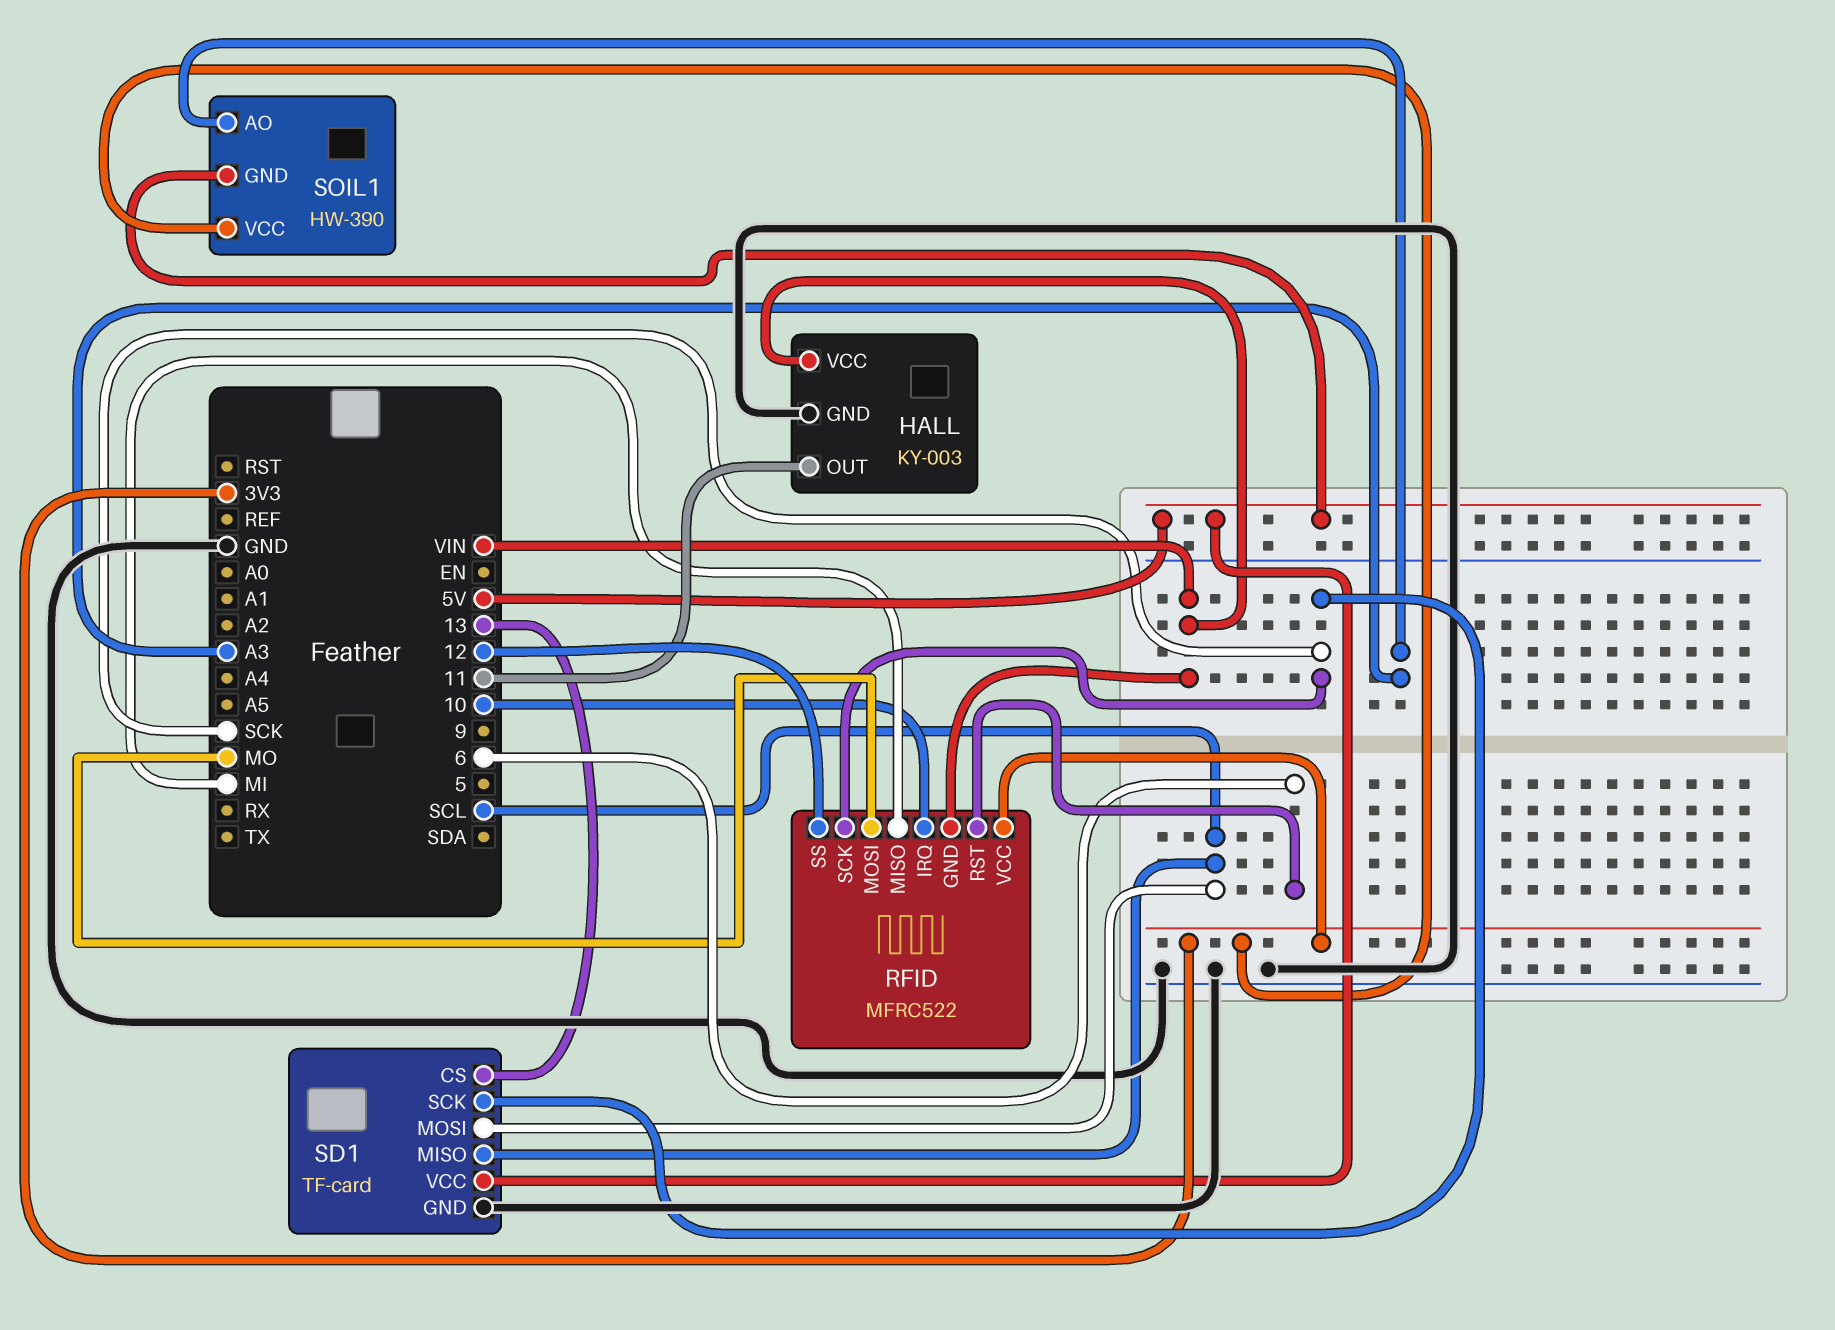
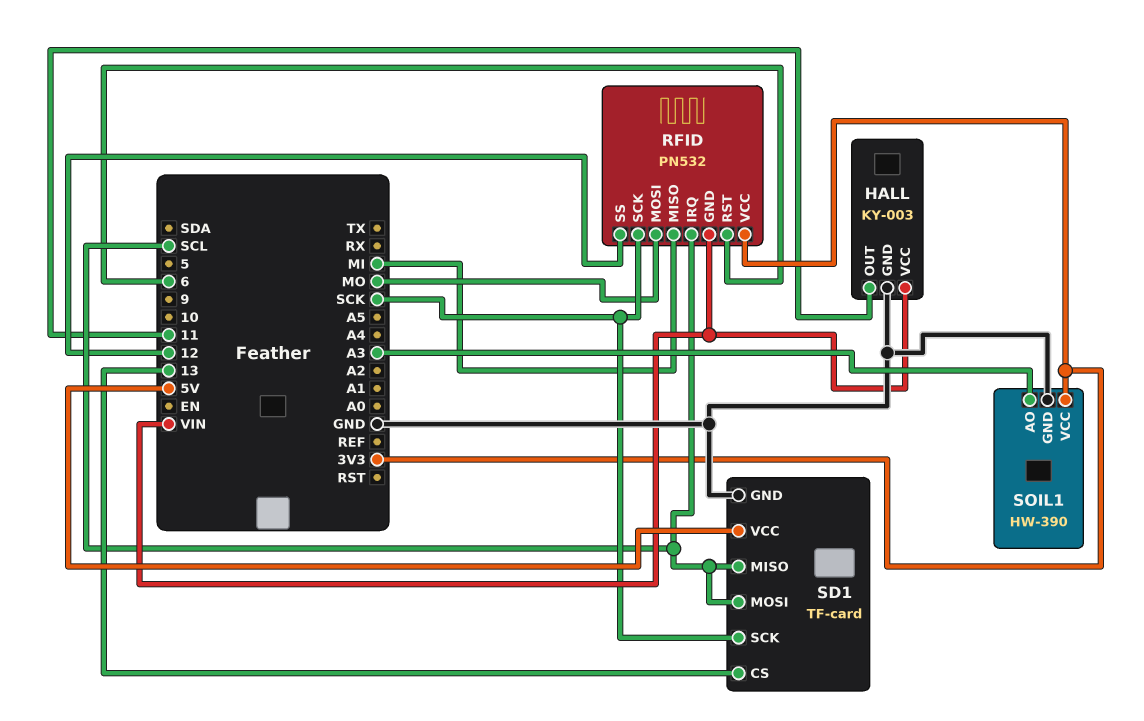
RFID: MFRC522 -> PN532
RFID pin IRQ: 10 -> SCL
SOIL1 pin GND: 5V -> GND

